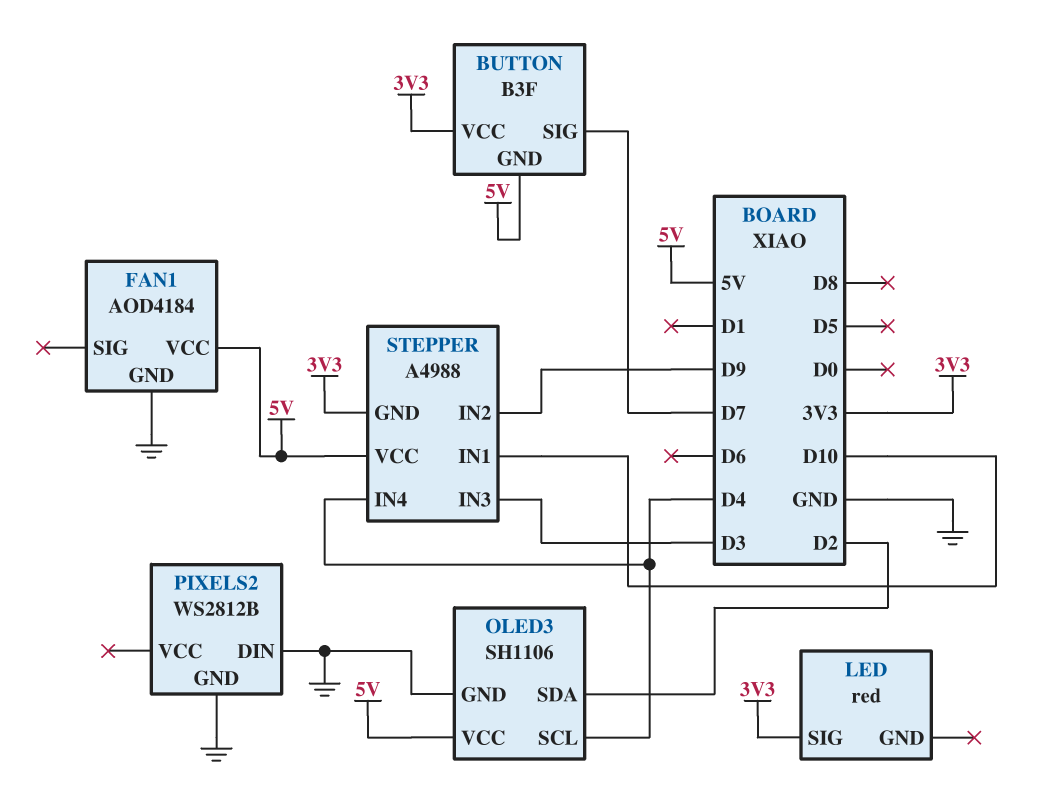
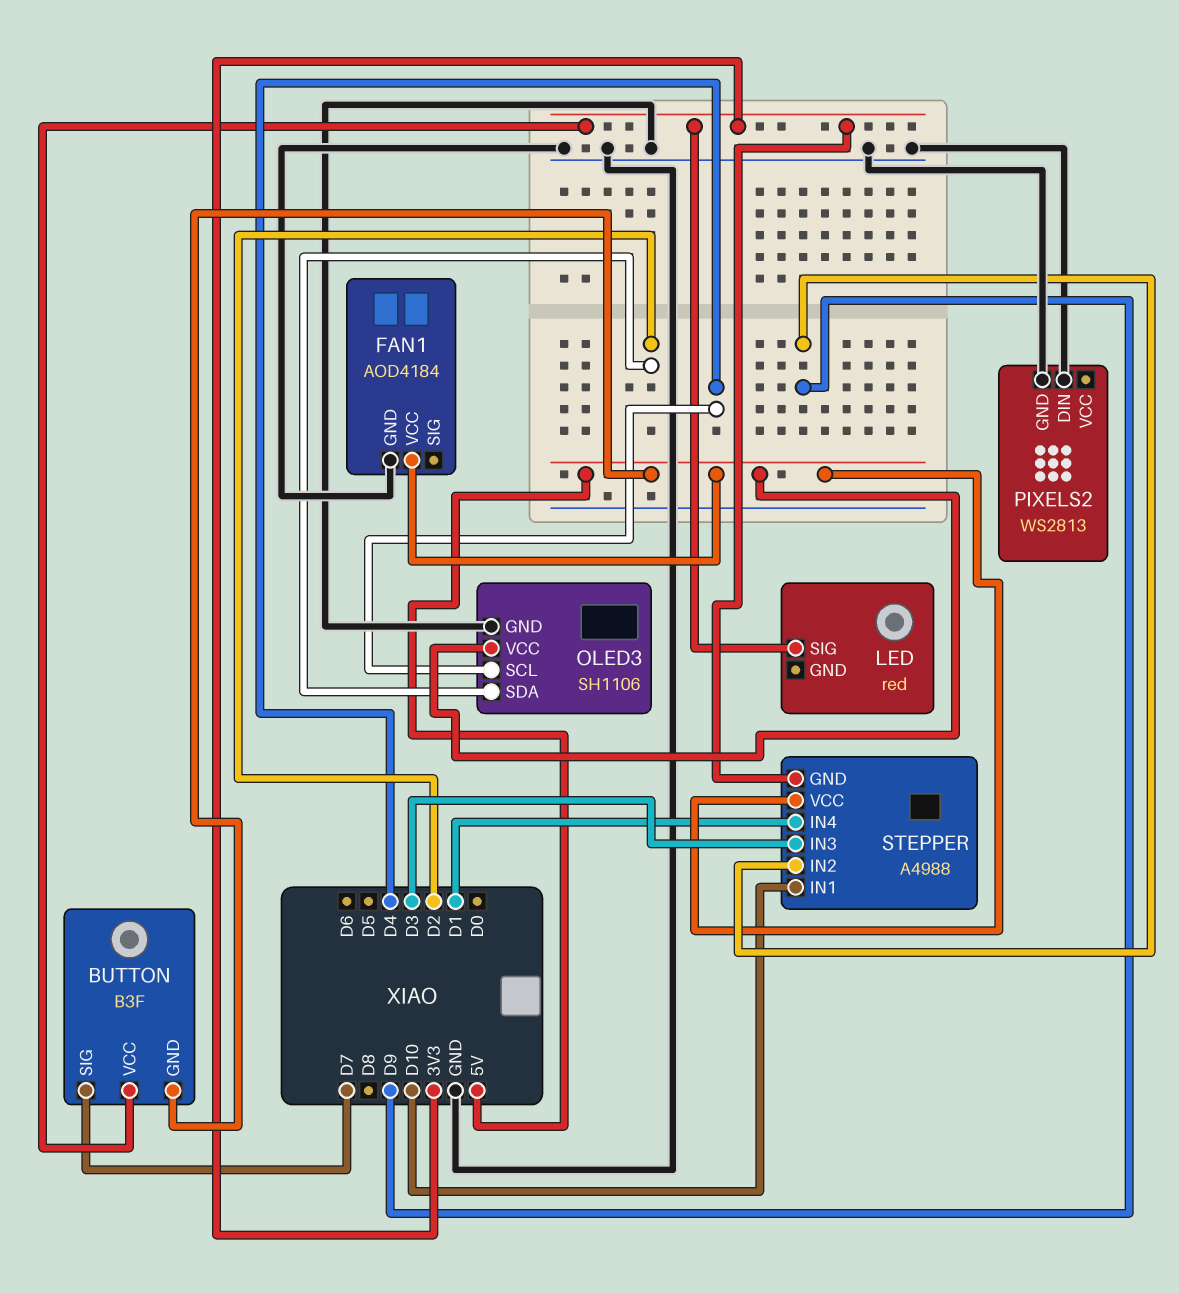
PIXELS2: WS2812B -> WS2813
STEPPER pin IN4: D4 -> D1

